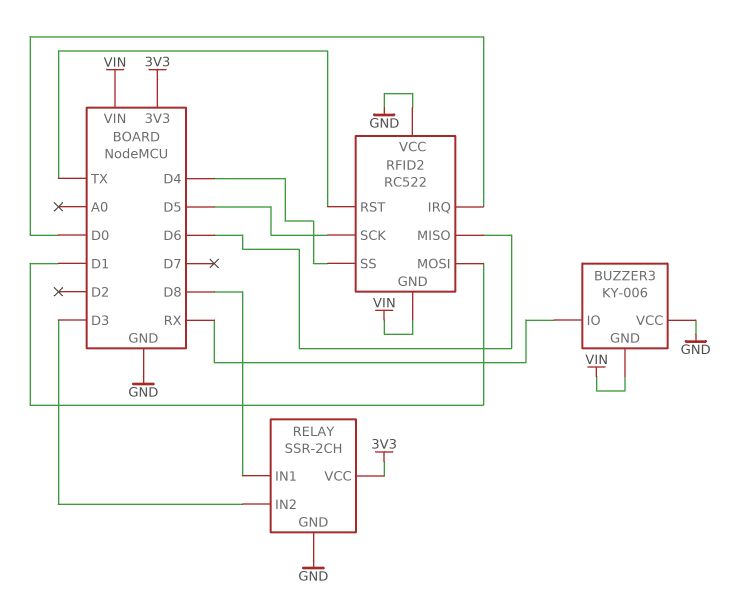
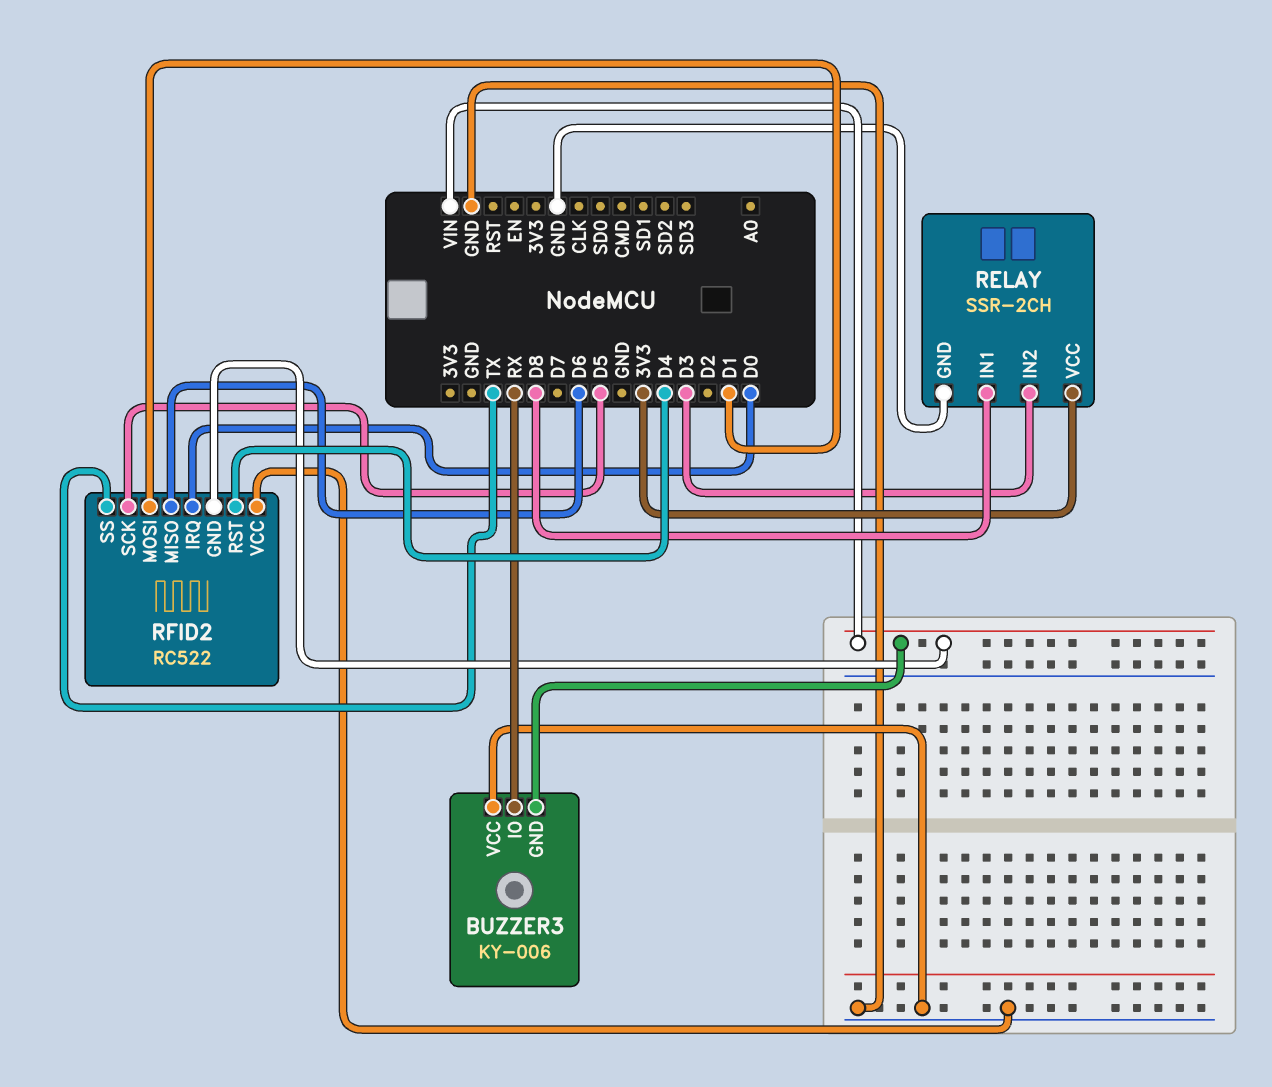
RFID2 pin RST: TX -> D4
RFID2 pin SS: D4 -> TX

